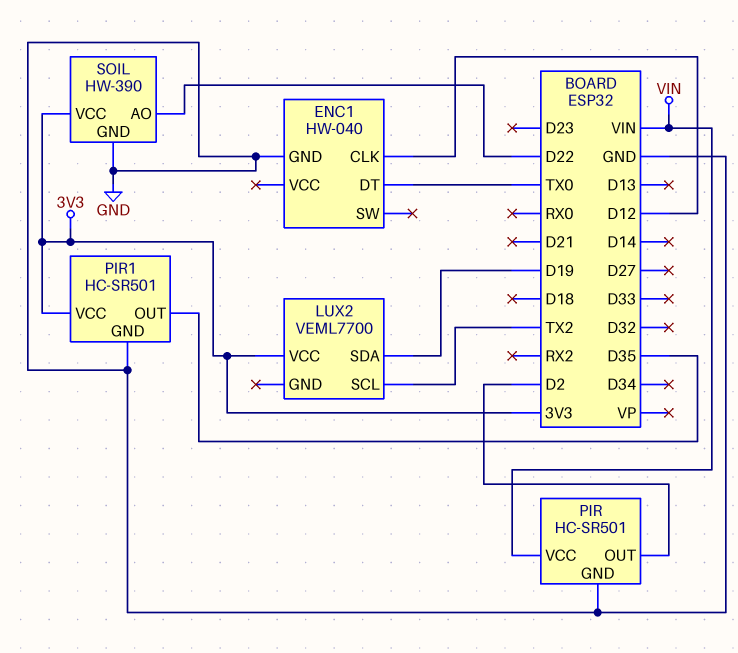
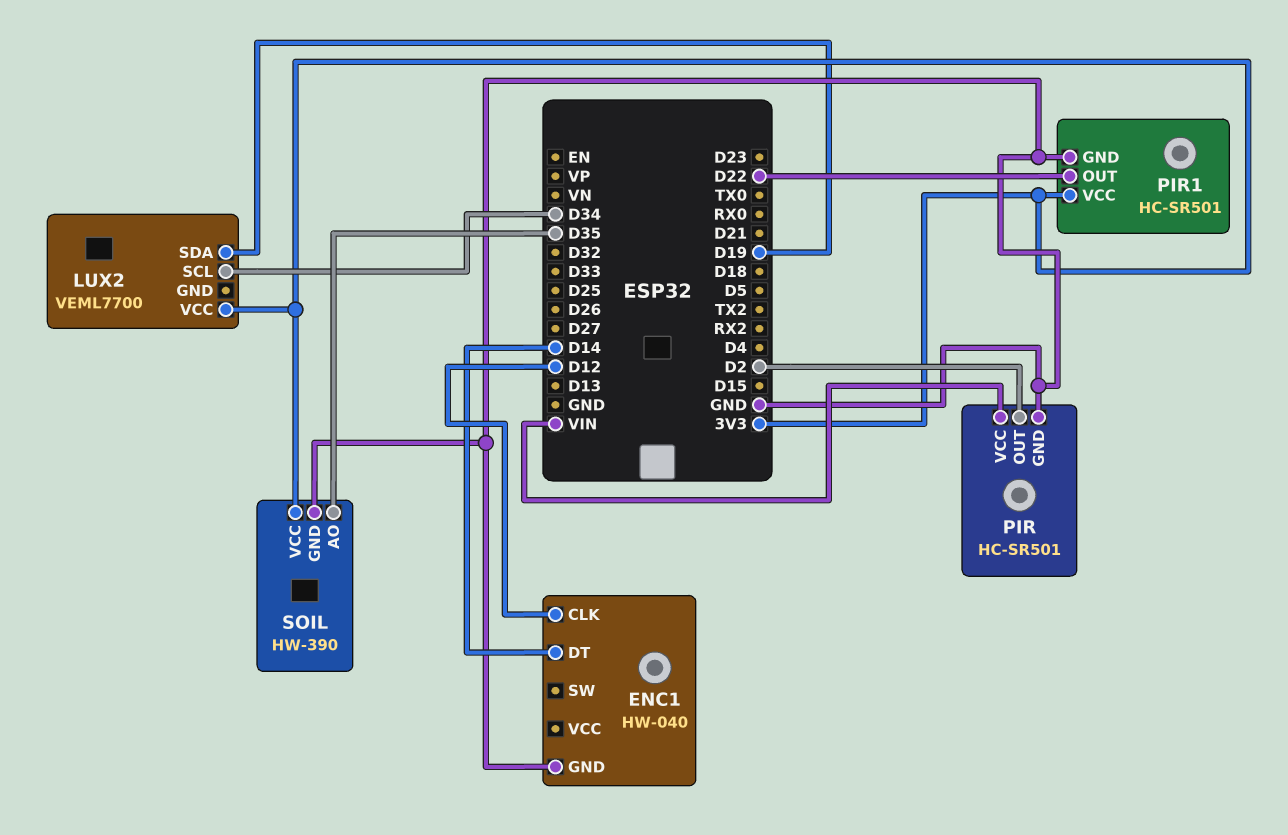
ENC1 pin DT: TX0 -> D14
LUX2 pin SCL: TX2 -> D34
PIR1 pin OUT: D35 -> D22
SOIL pin AO: D22 -> D35

